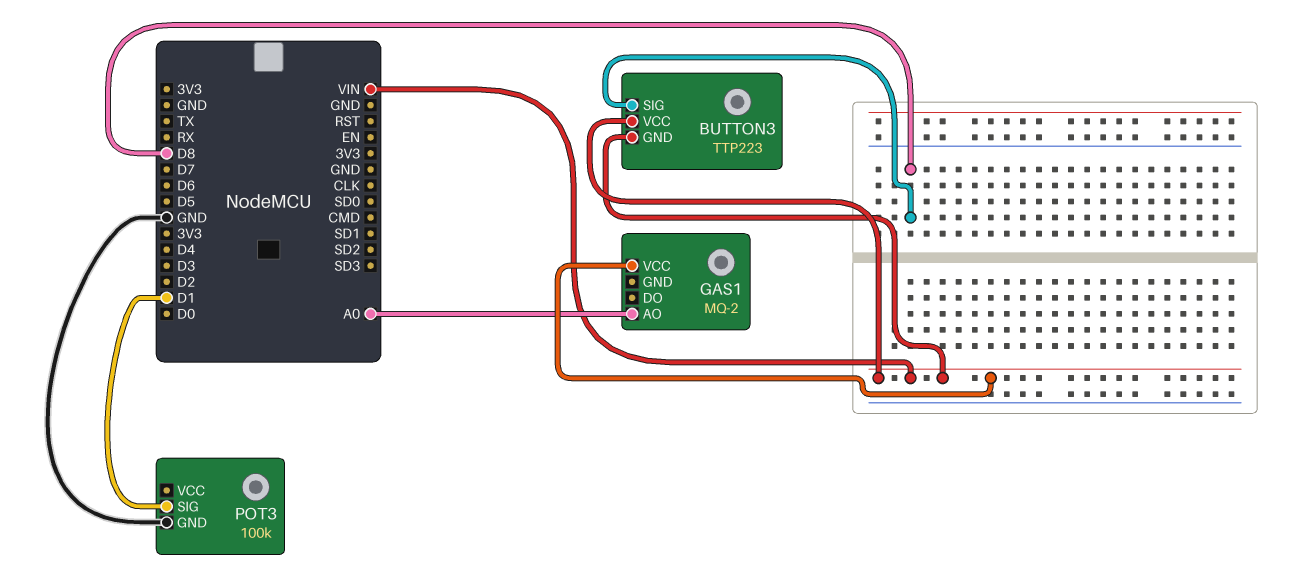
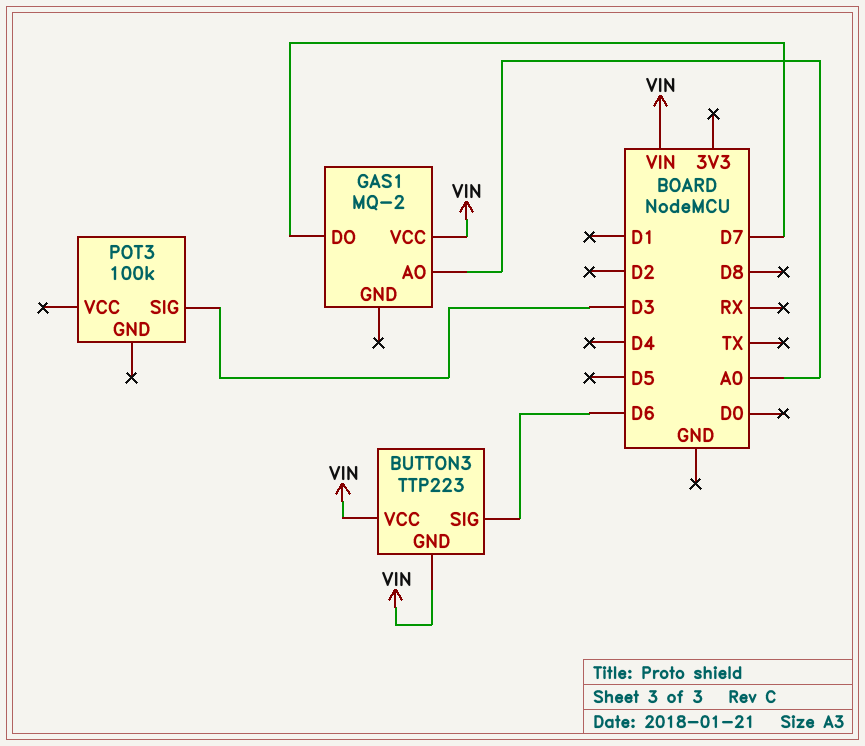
BUTTON3 pin SIG: D8 -> D6
GAS1 pin DO: none -> D7
POT3 pin GND: GND -> none
POT3 pin SIG: D1 -> D3

